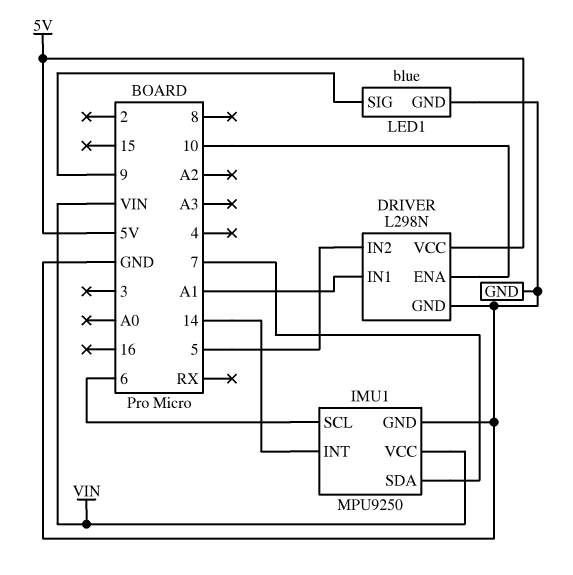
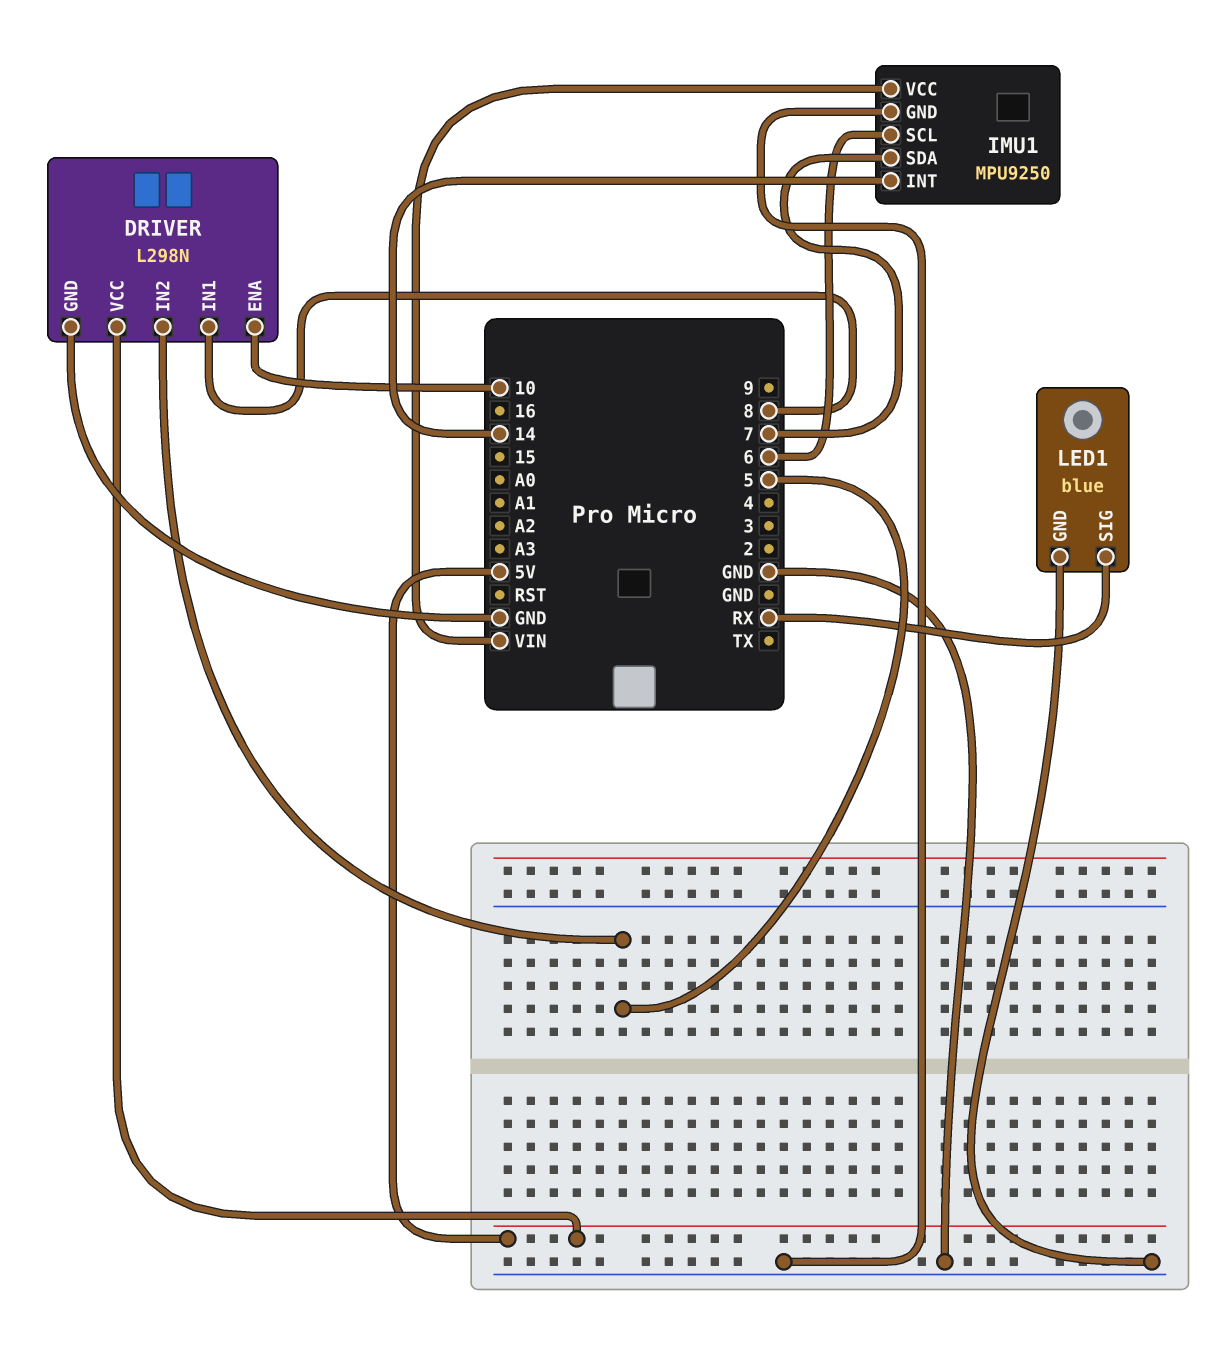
DRIVER pin IN1: A1 -> 8
LED1 pin SIG: 9 -> RX

